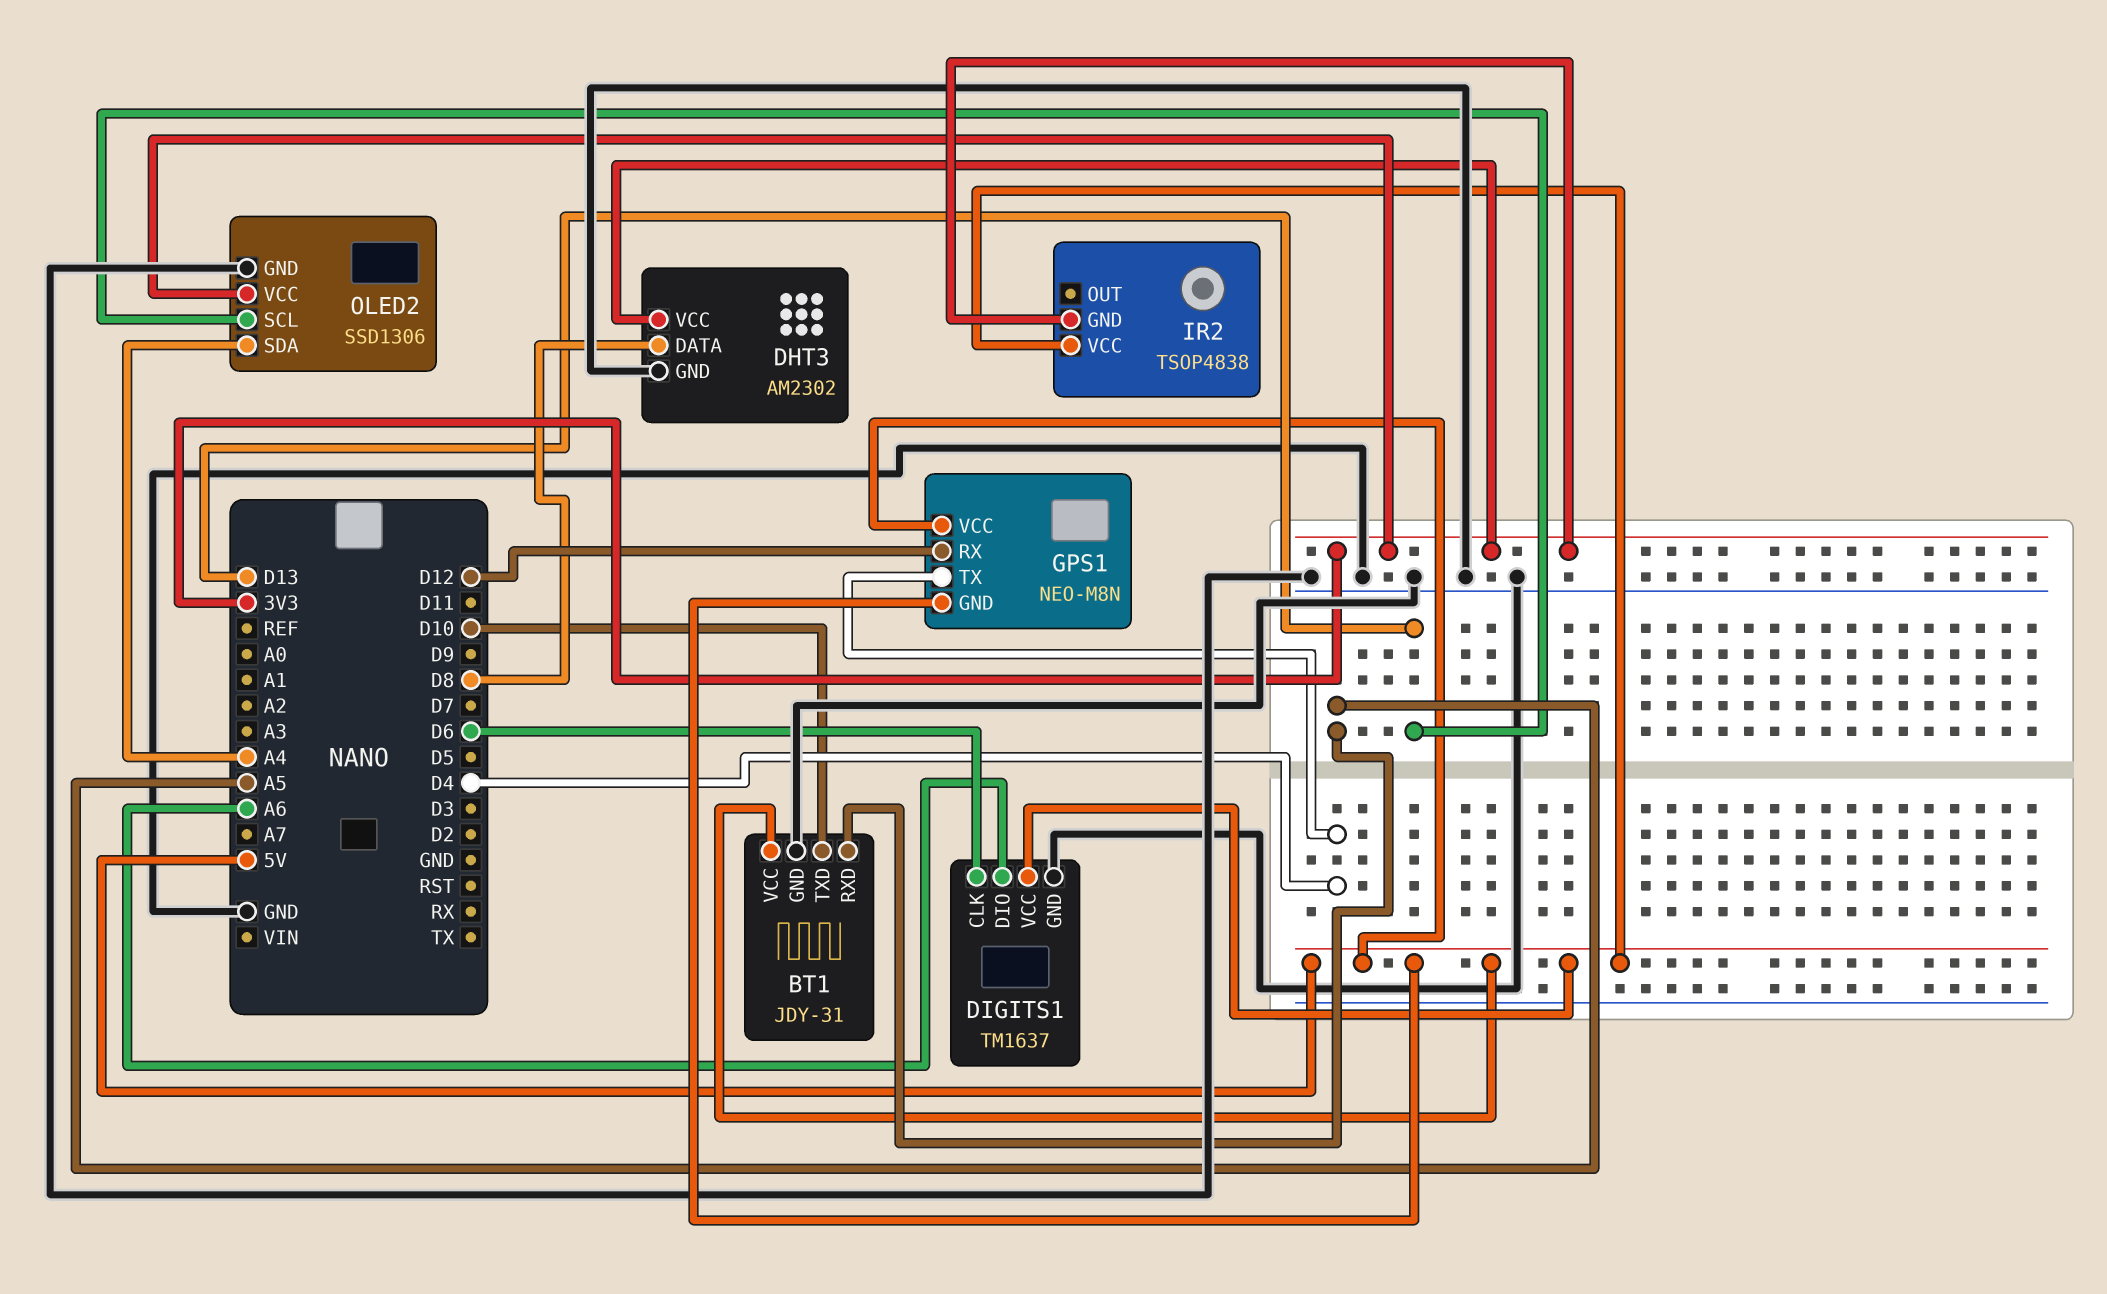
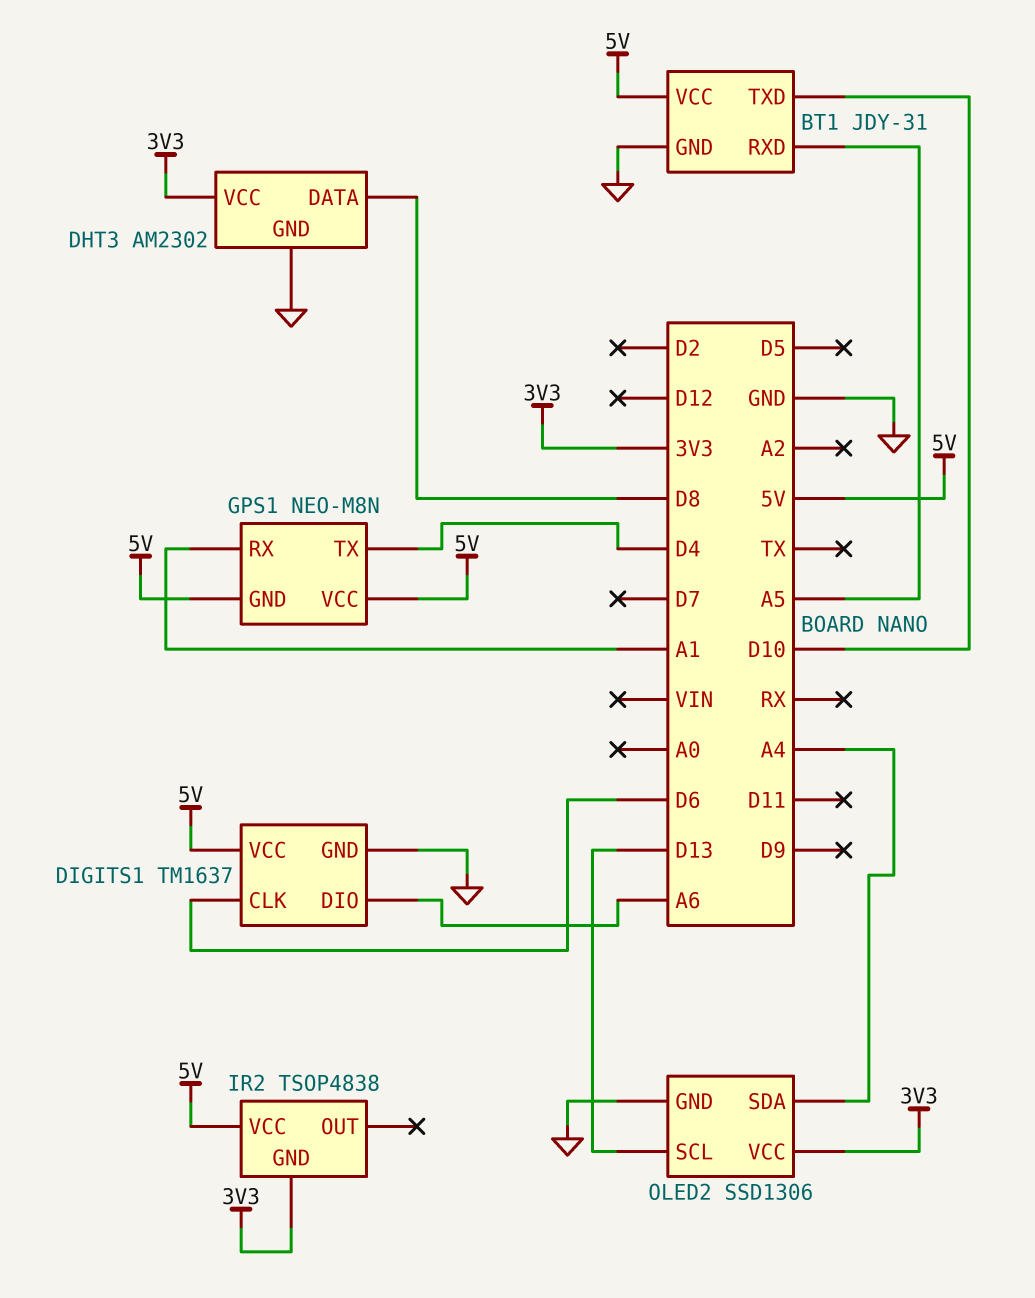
GPS1 pin RX: D12 -> A1

